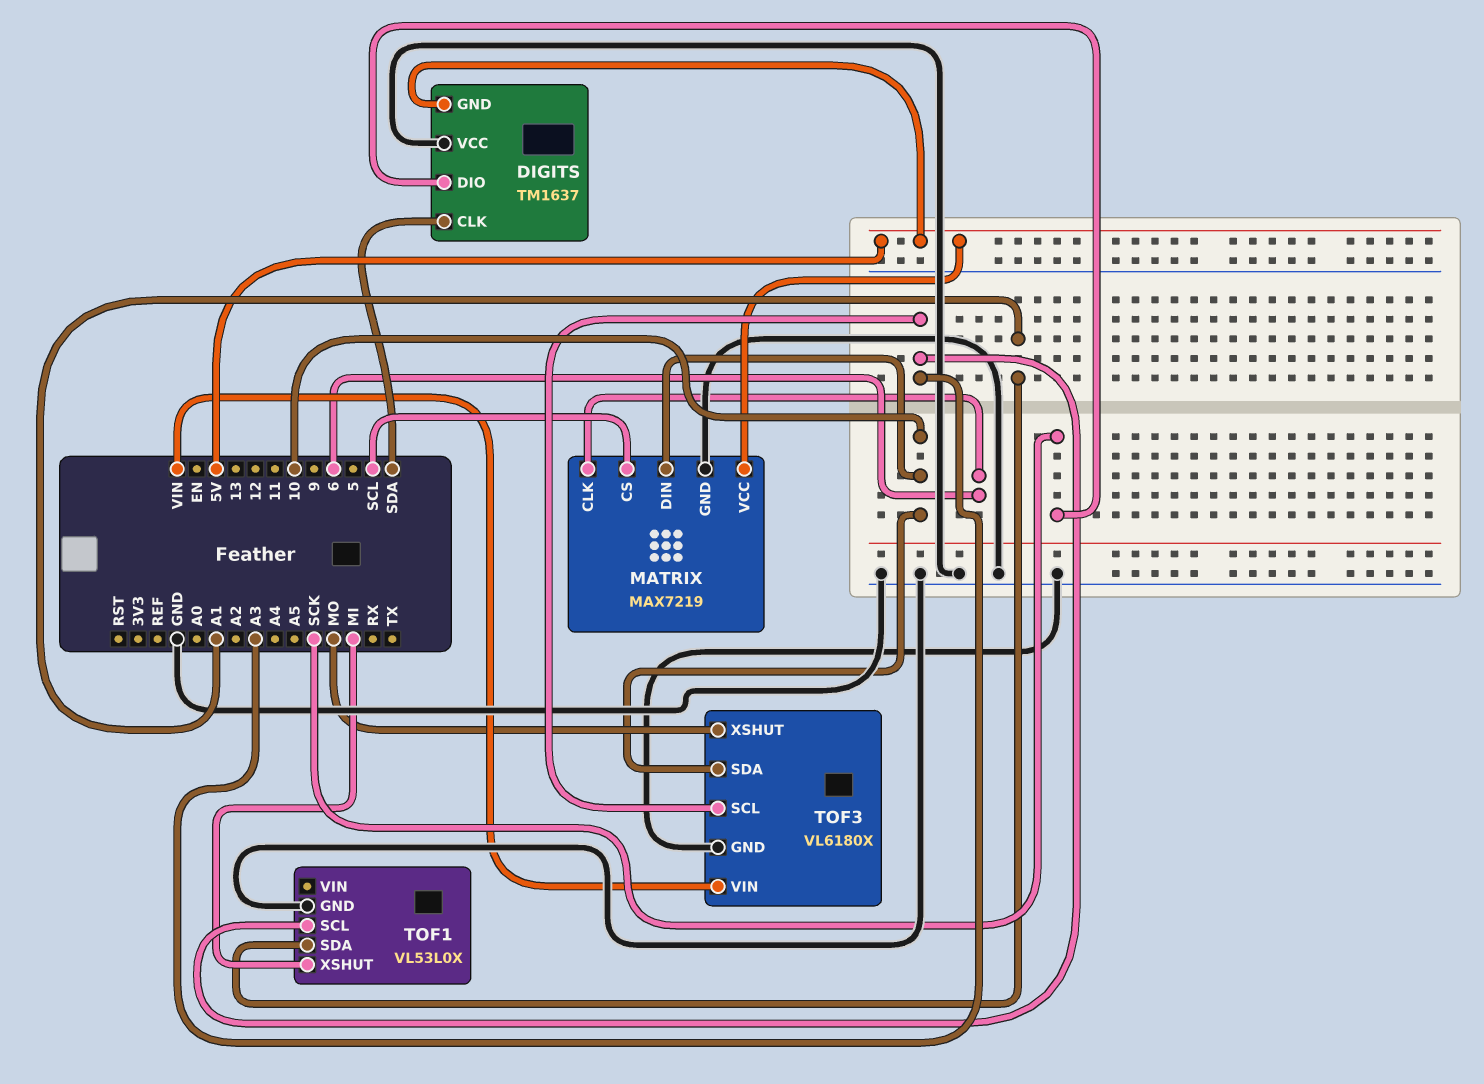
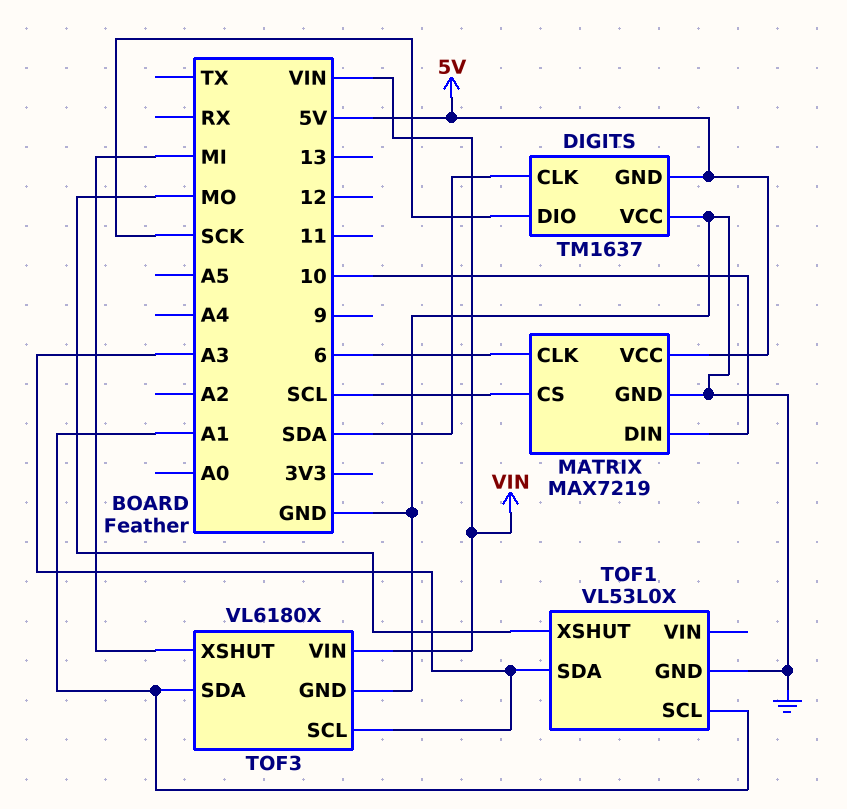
TOF1 pin SCL: A3 -> A1
TOF1 pin SDA: A1 -> A3
TOF1 pin XSHUT: MI -> MO
TOF3 pin SDA: 10 -> A1
TOF3 pin XSHUT: MO -> MI

